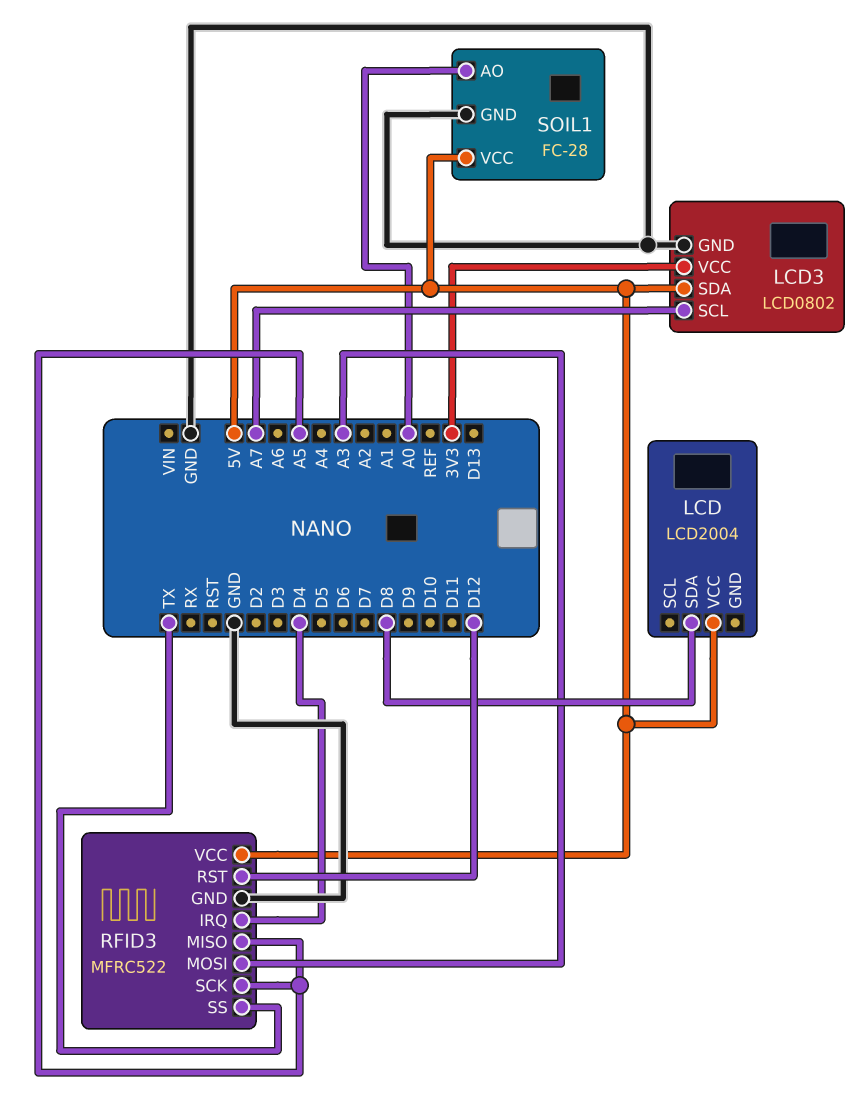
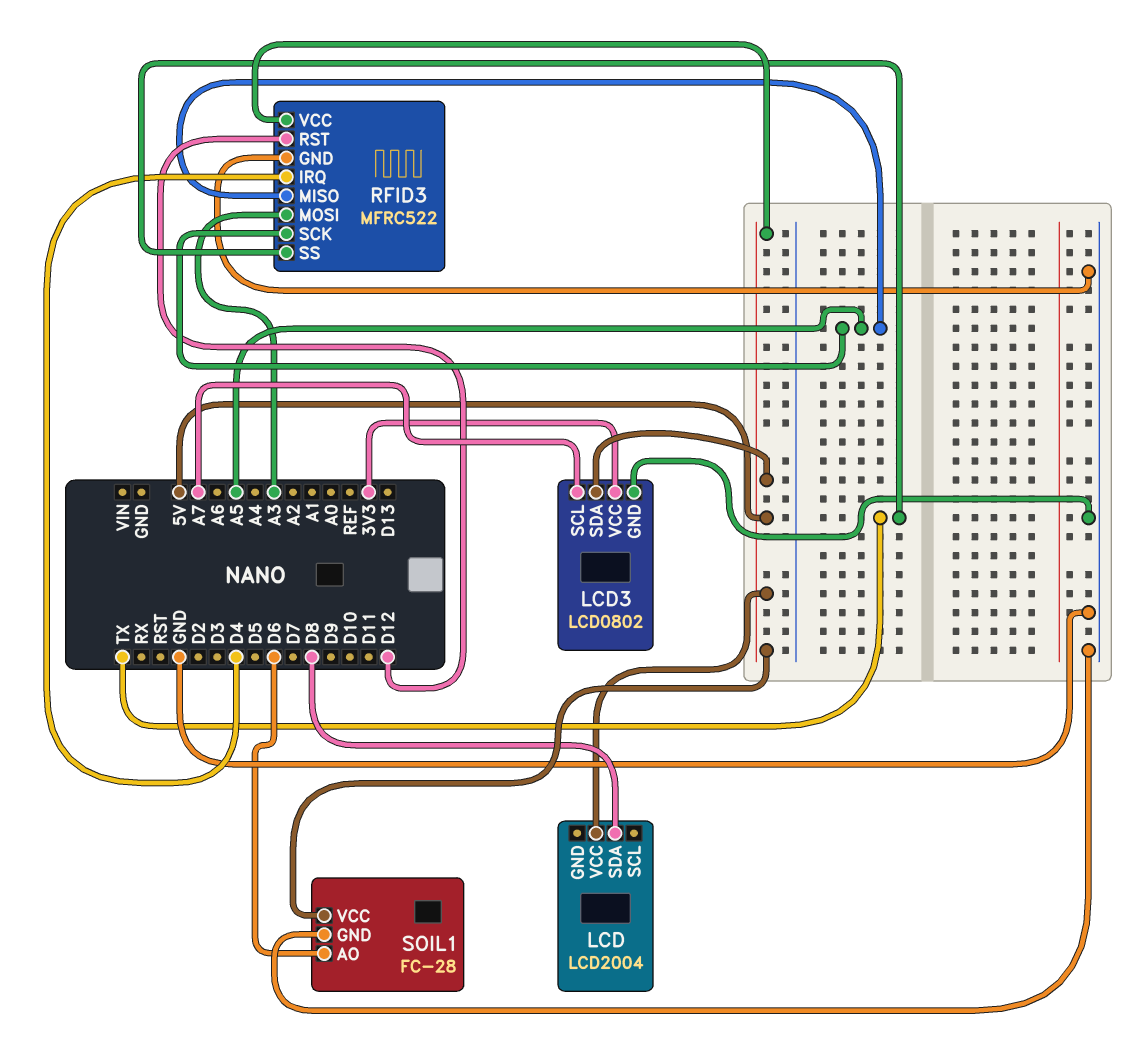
SOIL1 pin AO: A0 -> D6

